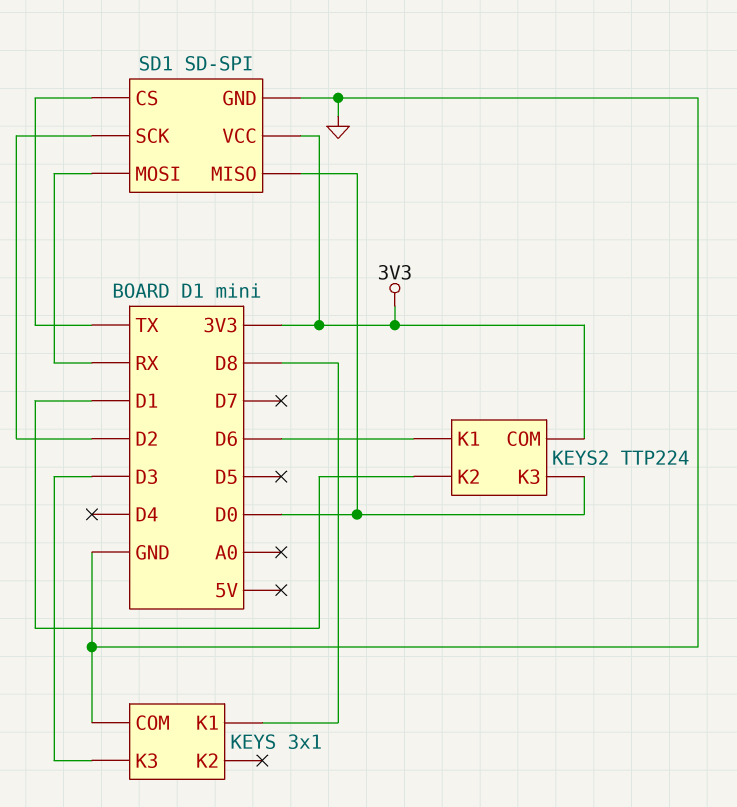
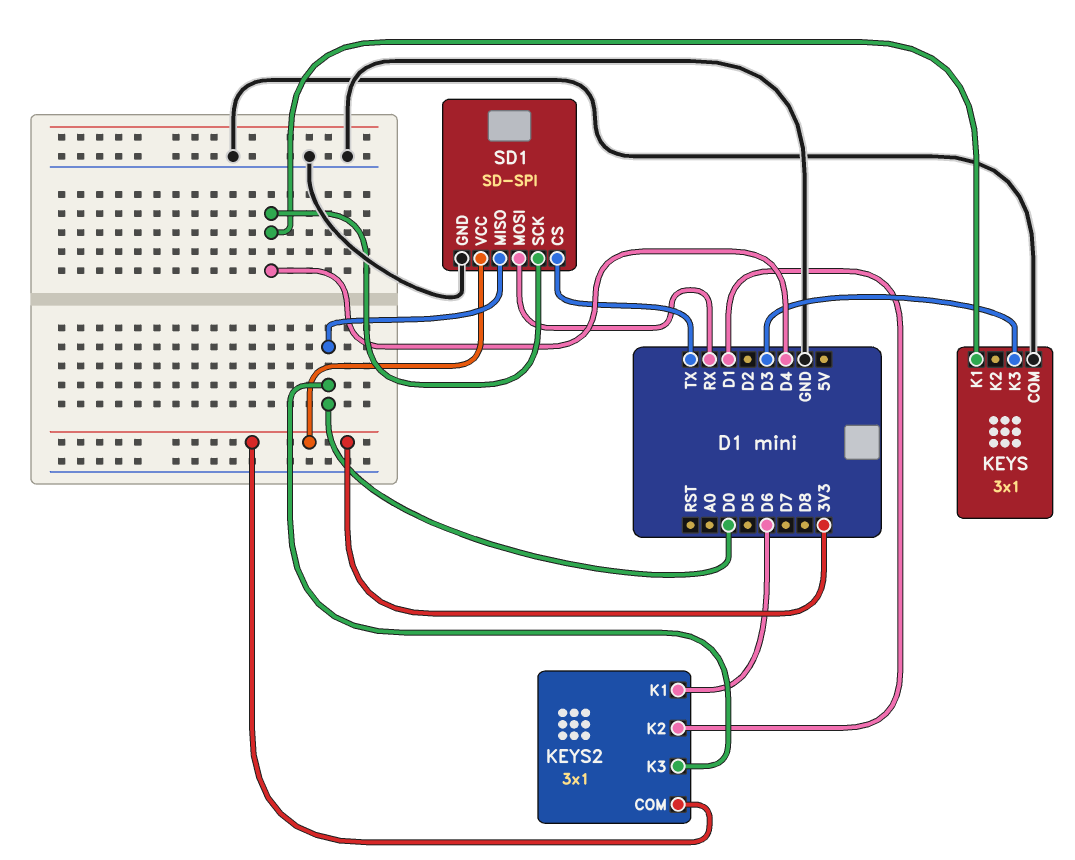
KEYS pin K1: D8 -> D4
KEYS2: TTP224 -> 3x1
SD1 pin SCK: D2 -> D4

